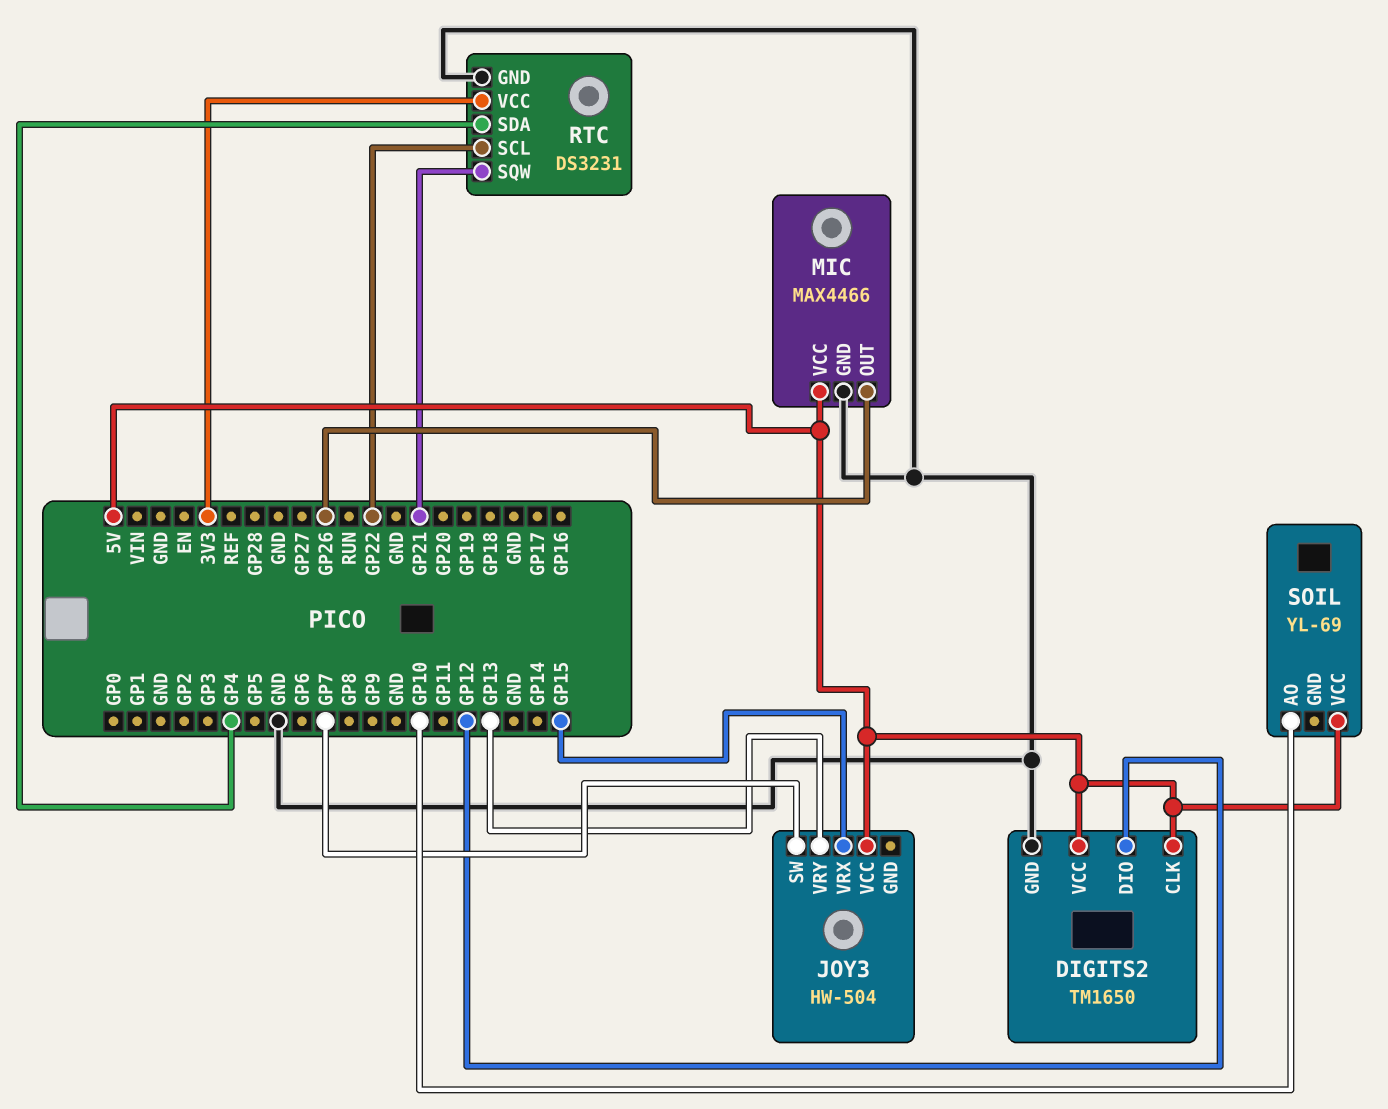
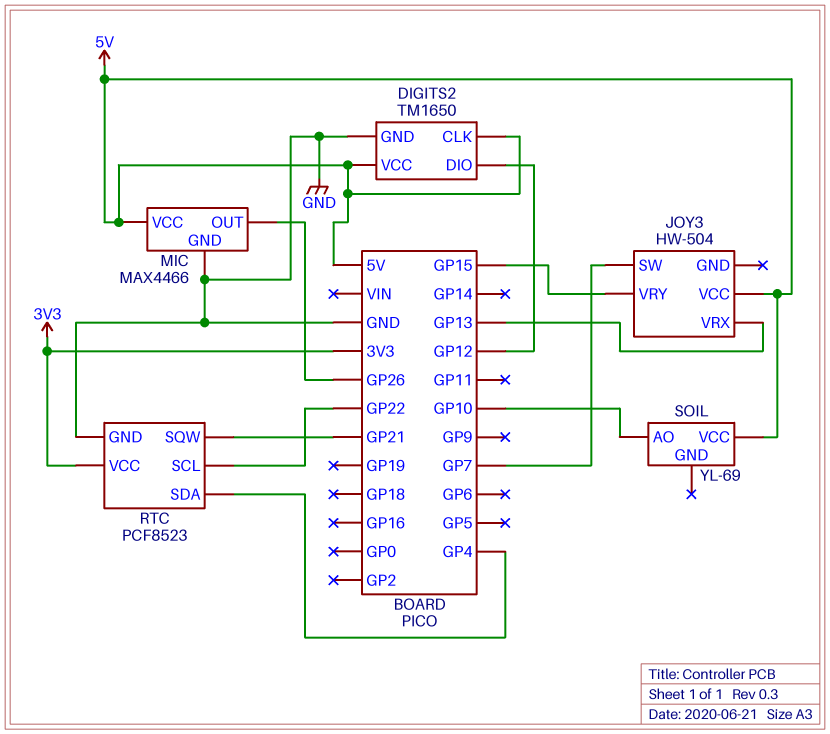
JOY3 pin VRX: GP15 -> GP13
JOY3 pin VRY: GP13 -> GP15
RTC: DS3231 -> PCF8523

